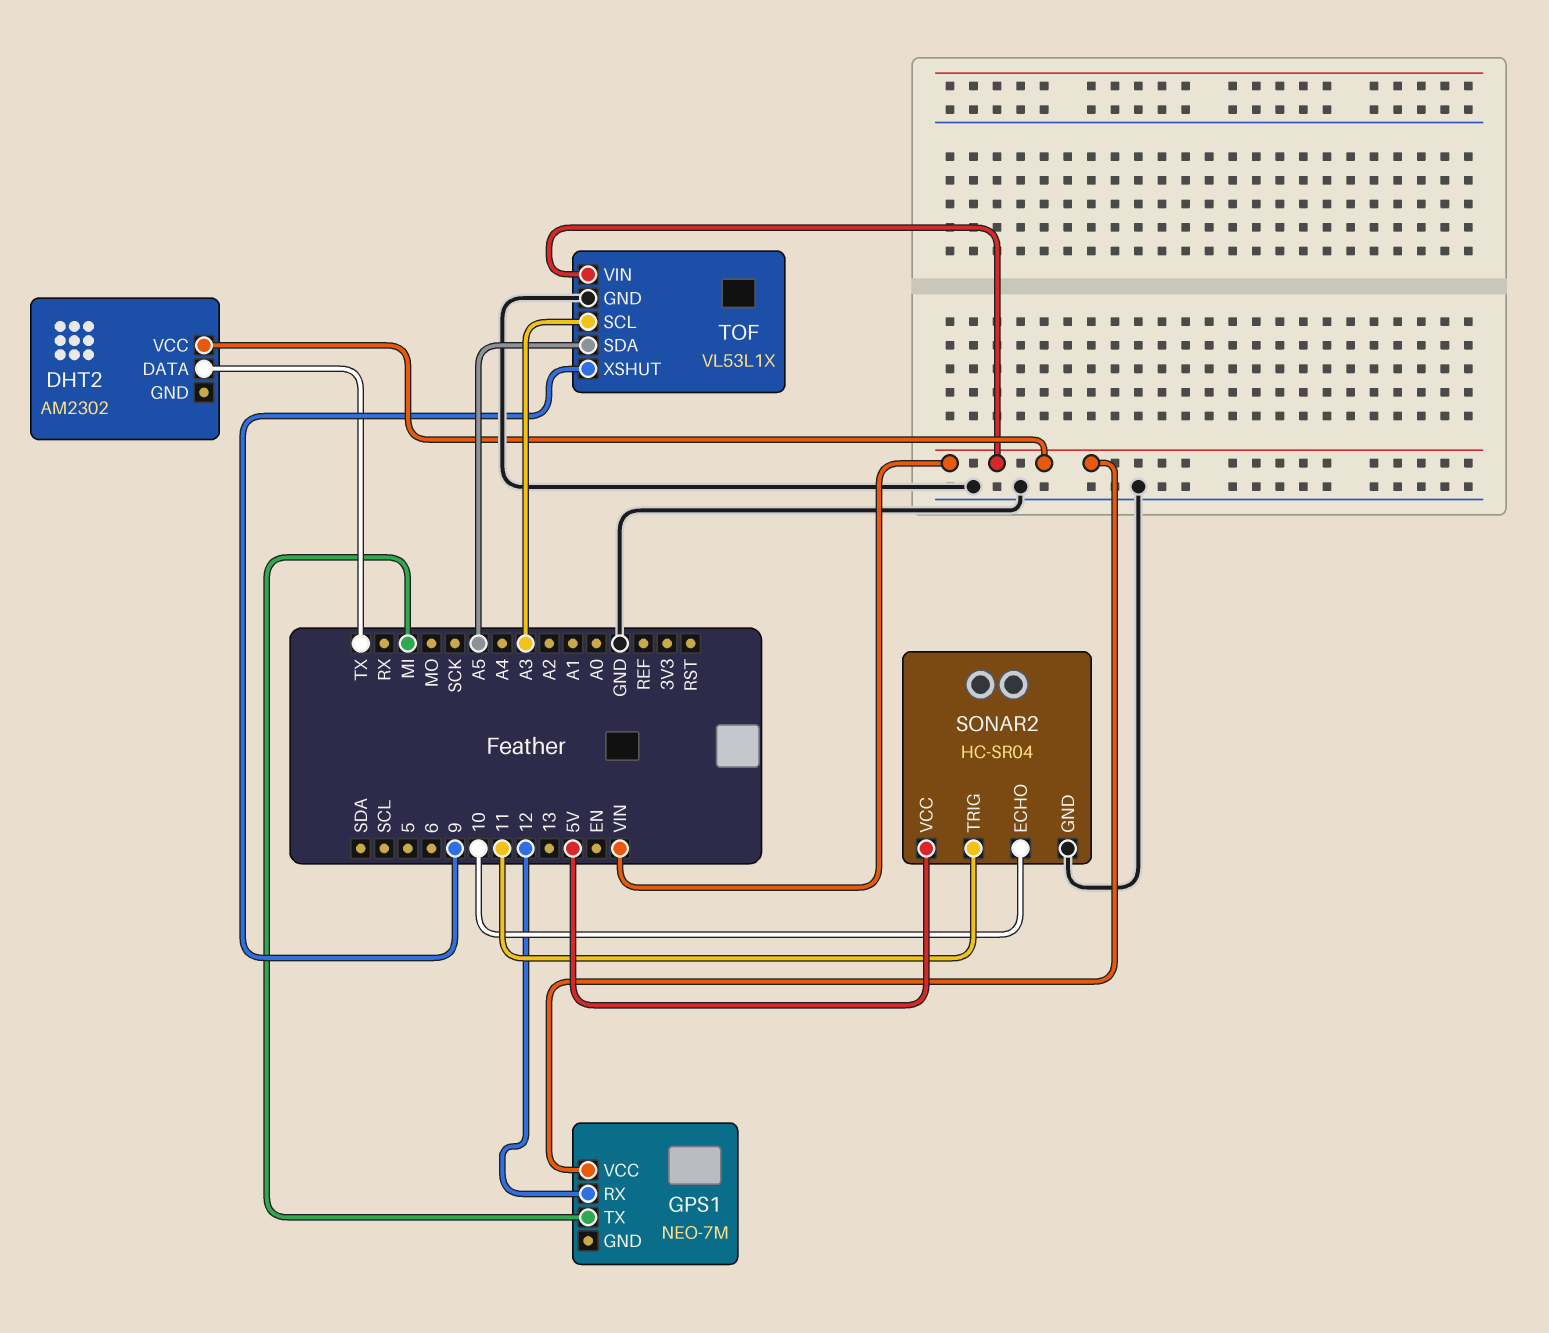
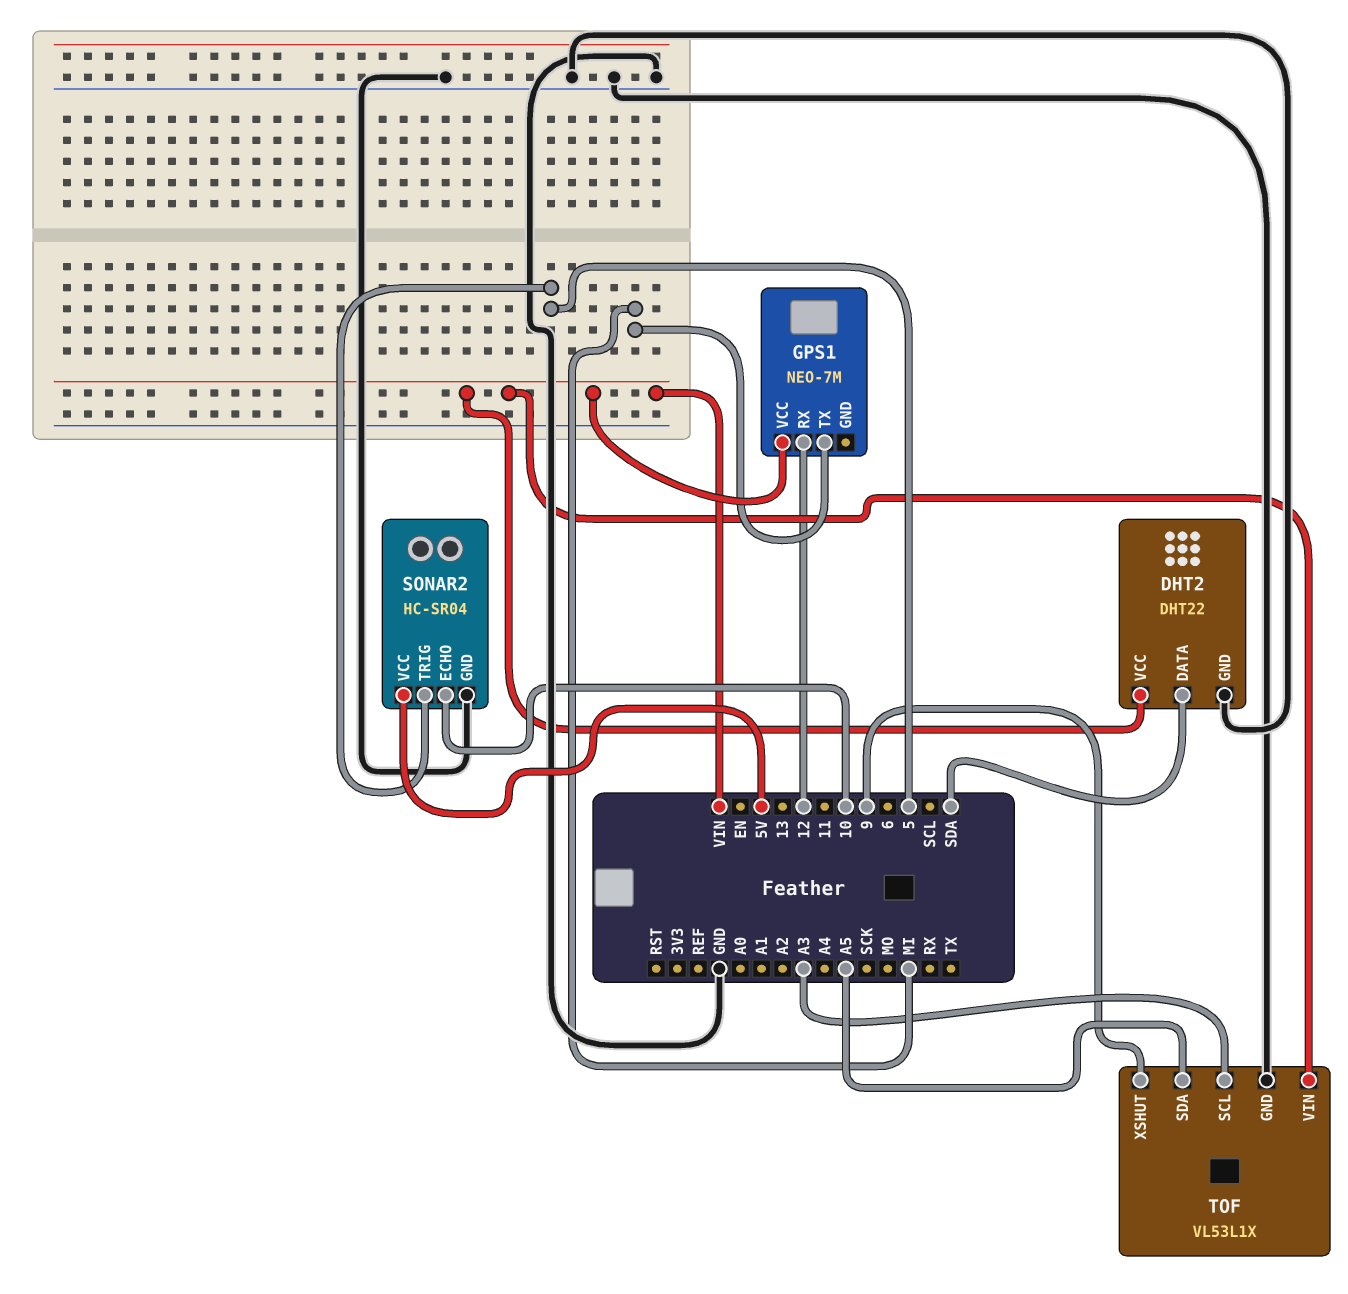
DHT2: AM2302 -> DHT22
DHT2 pin DATA: TX -> SDA
DHT2 pin GND: none -> GND
SONAR2 pin TRIG: 11 -> 5

